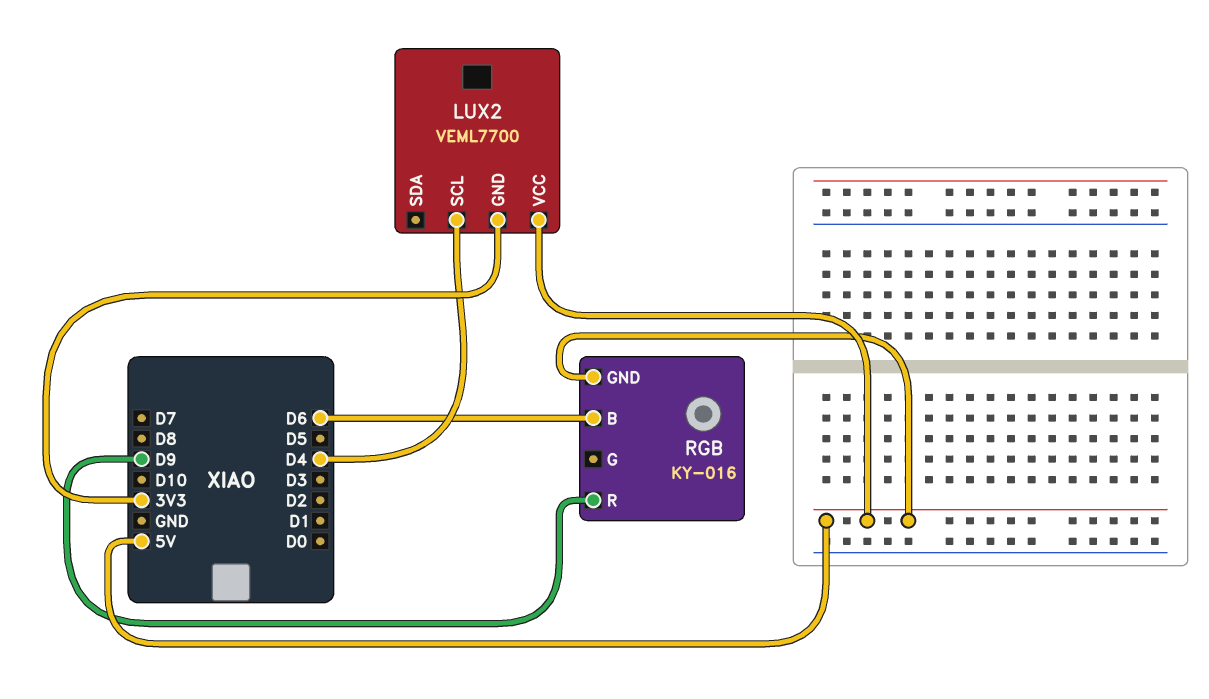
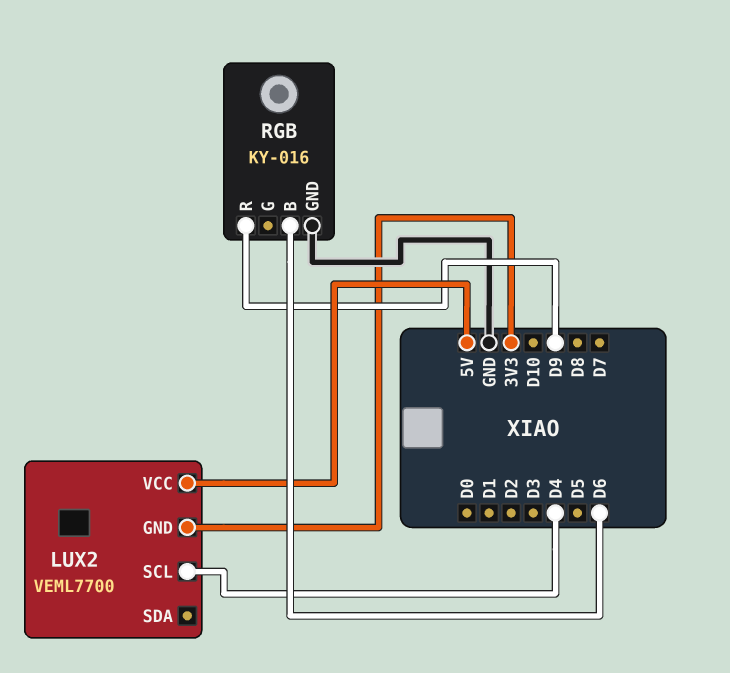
RGB pin GND: 5V -> GND

